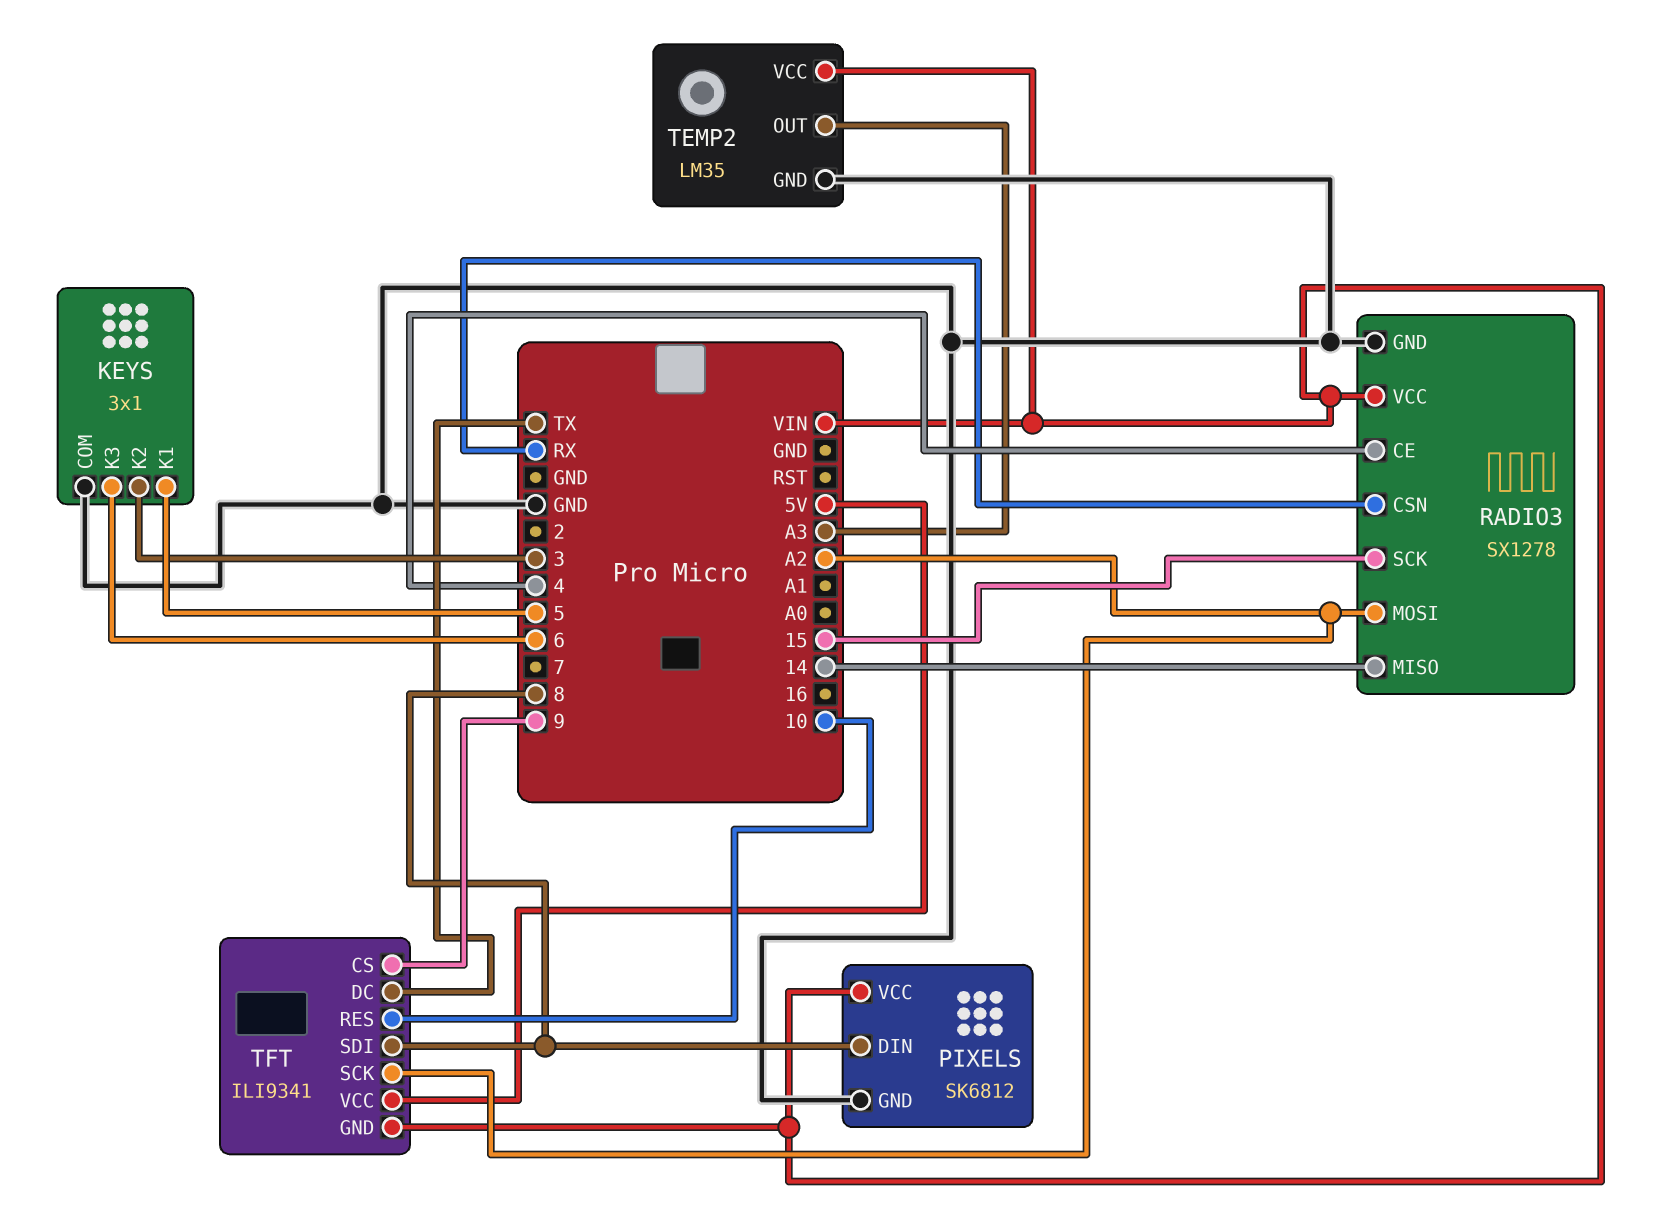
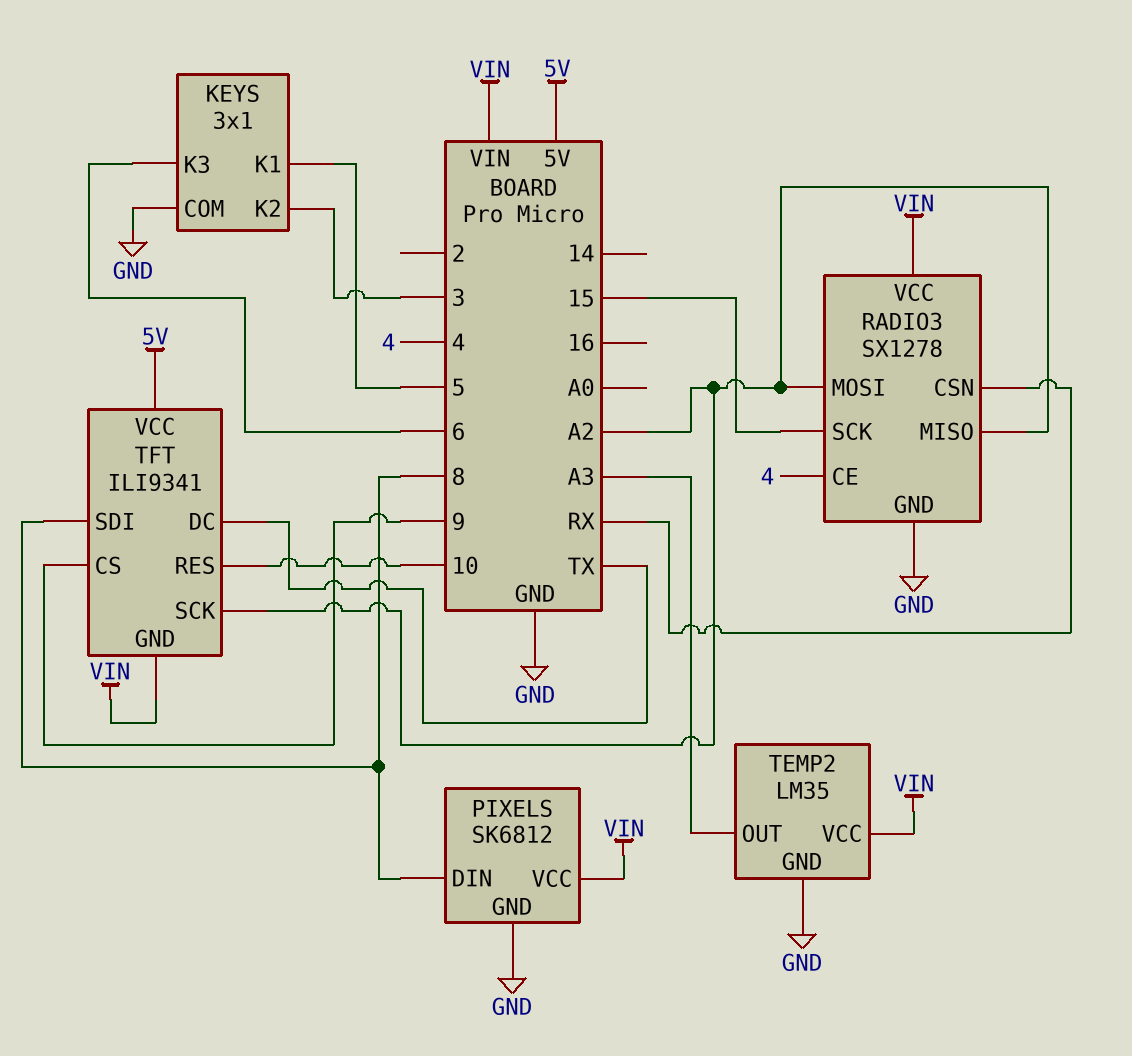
RADIO3 pin MISO: 14 -> A2

